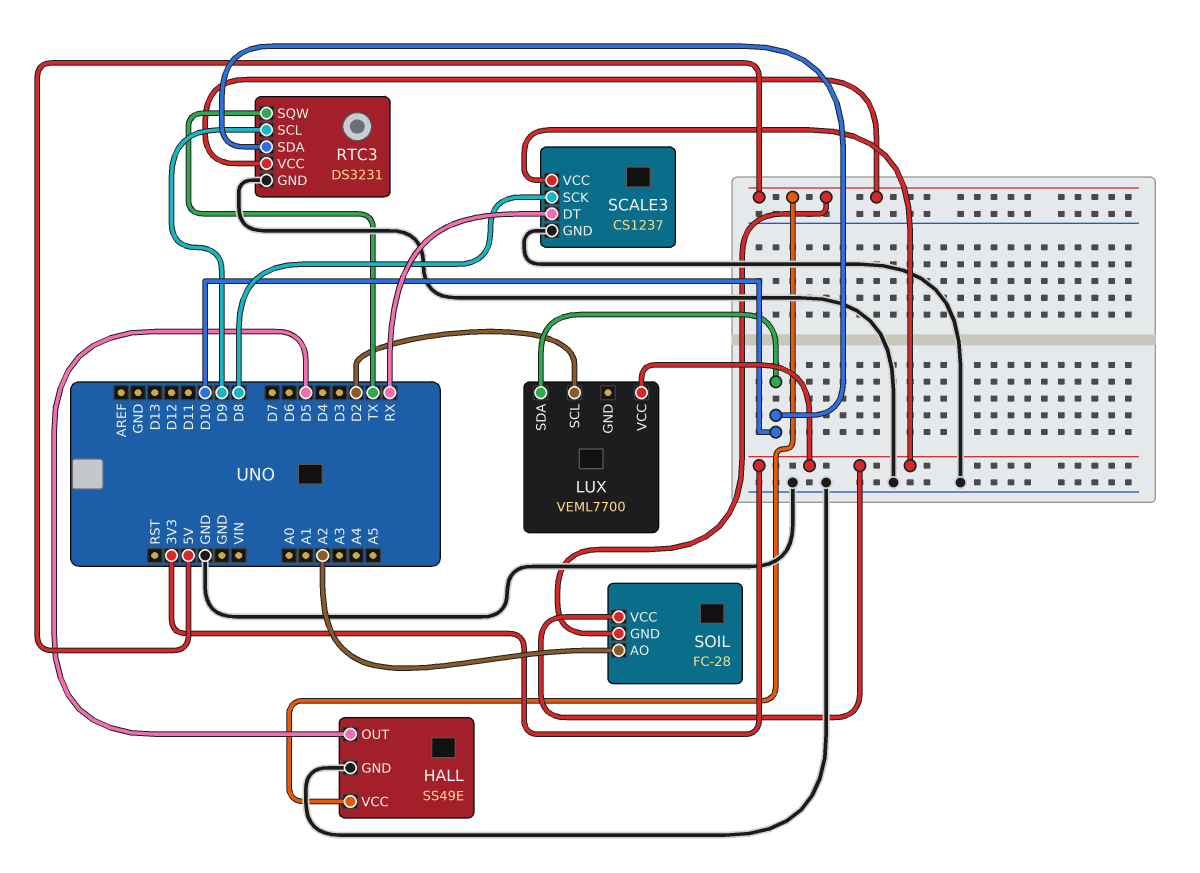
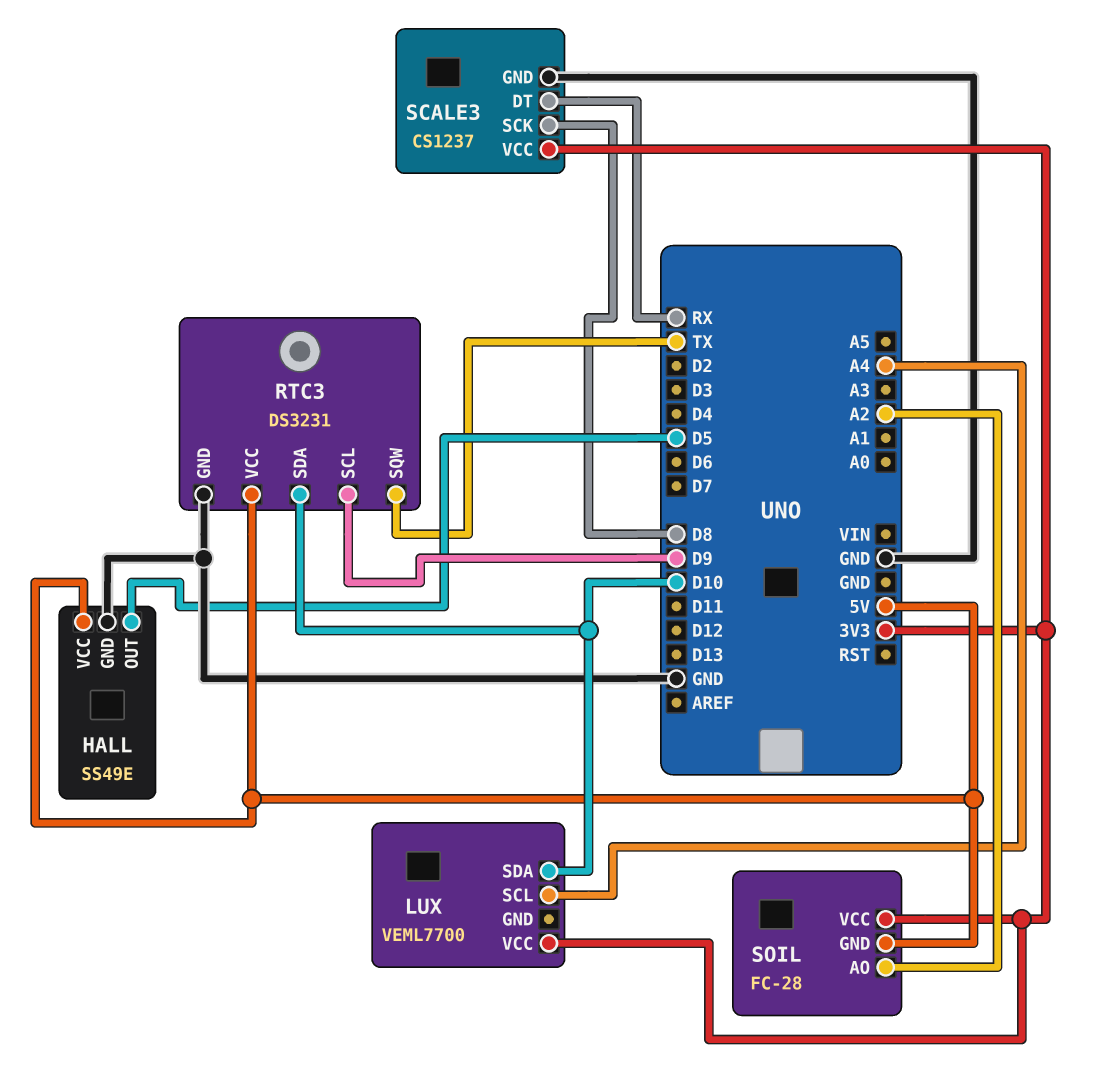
LUX pin SCL: D2 -> A4

